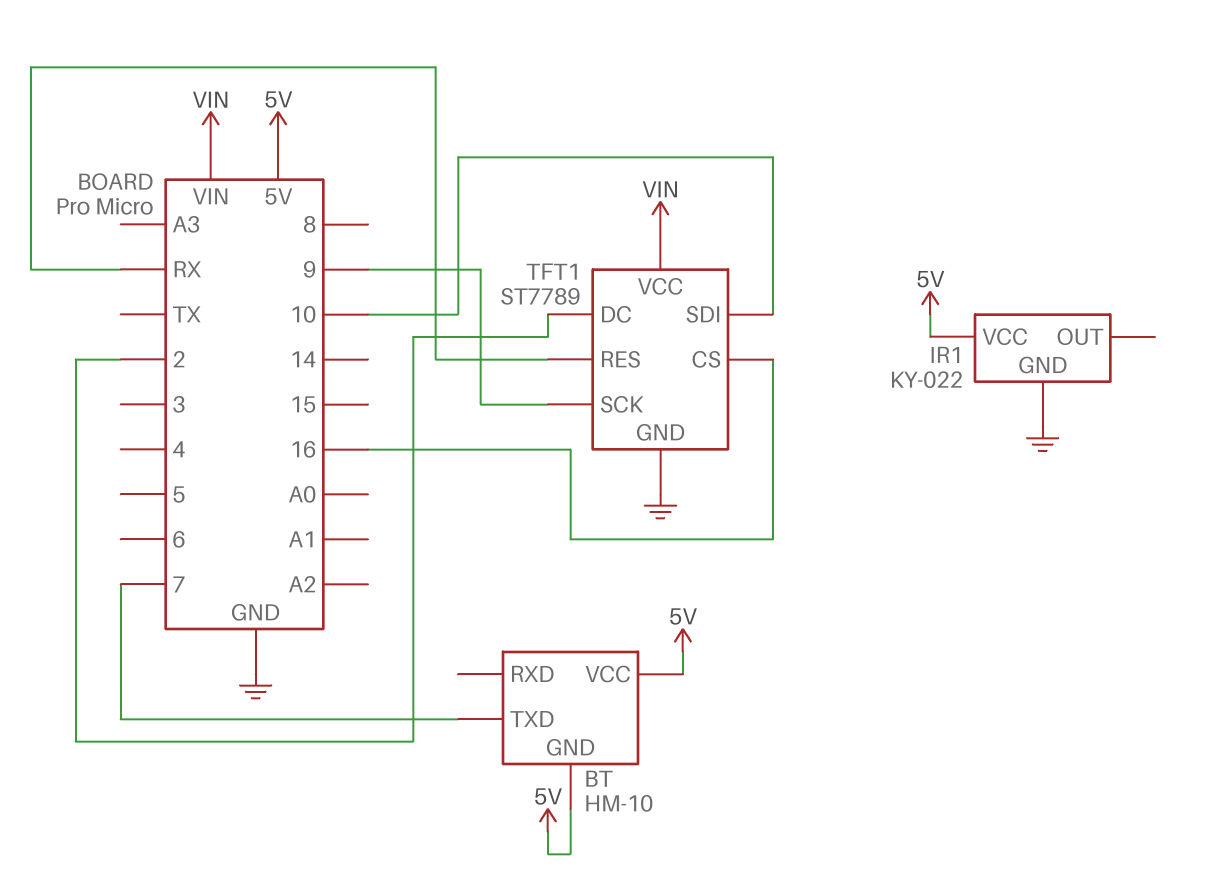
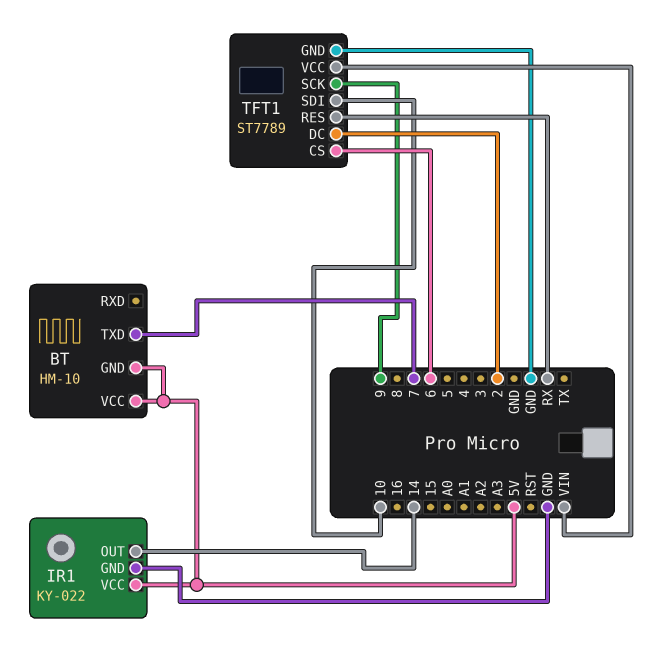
IR1 pin OUT: none -> 14
TFT1 pin CS: 16 -> 6

